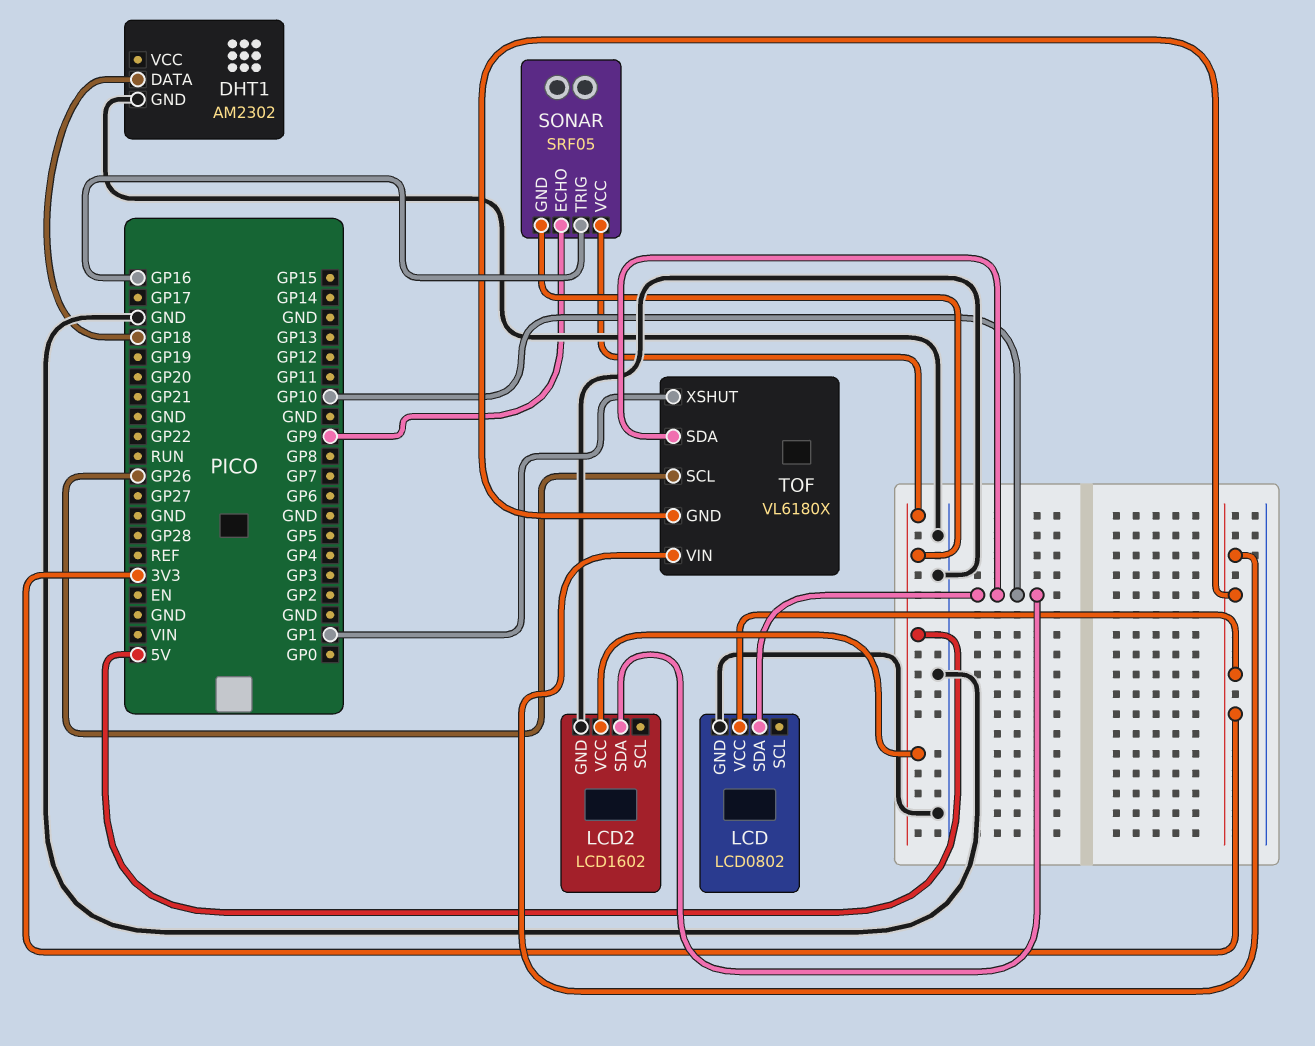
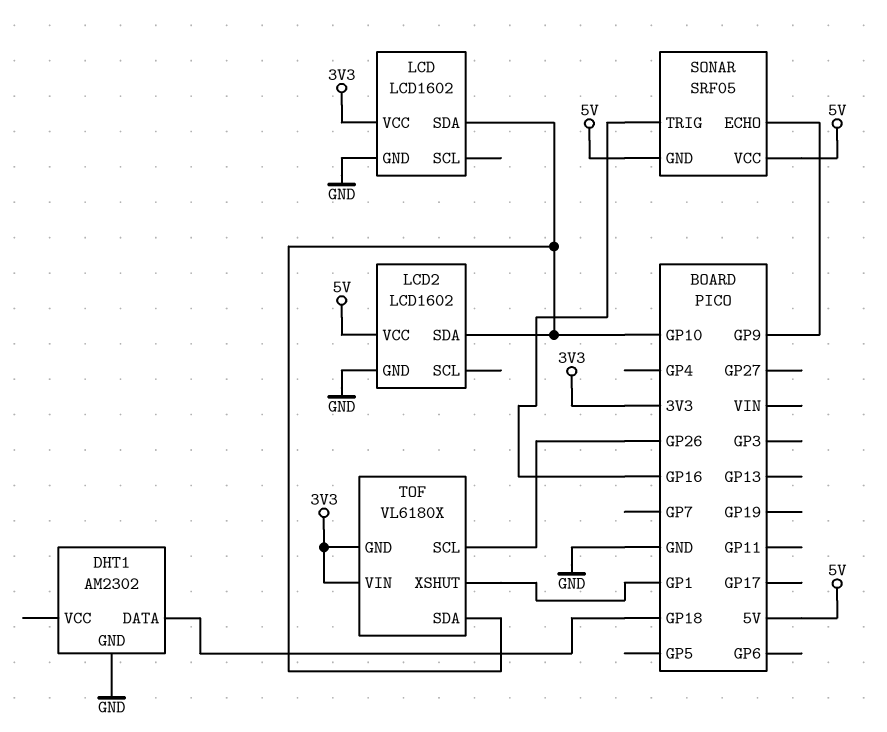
LCD: LCD0802 -> LCD1602

